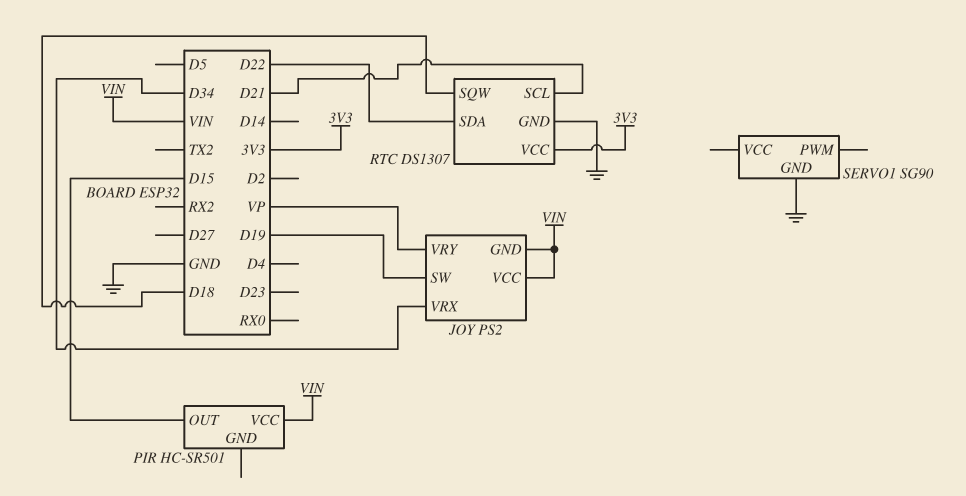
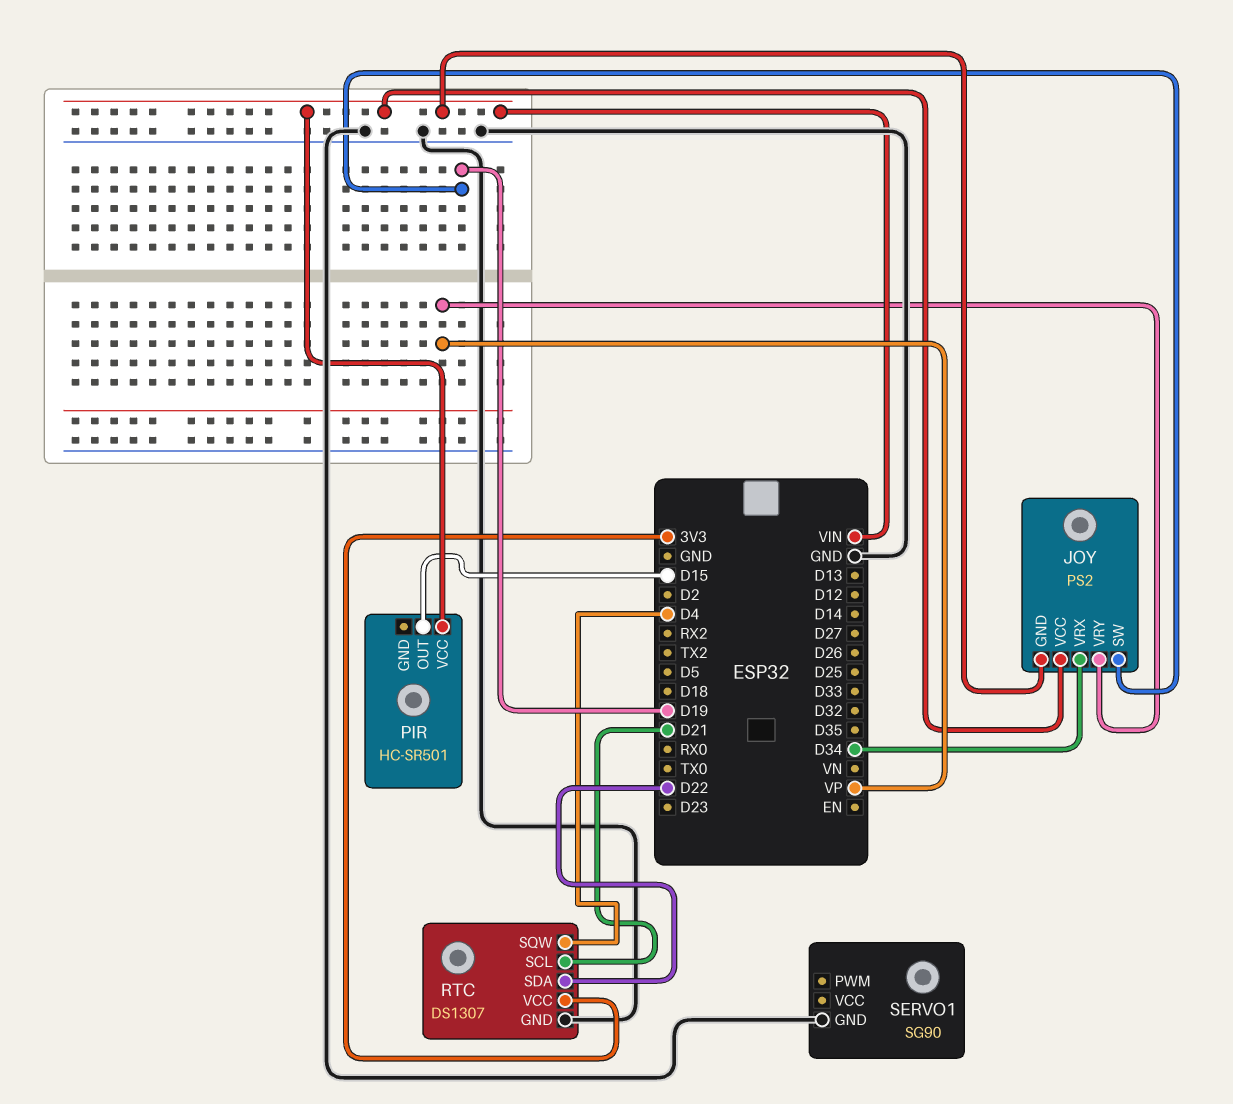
RTC pin SQW: D18 -> D4

